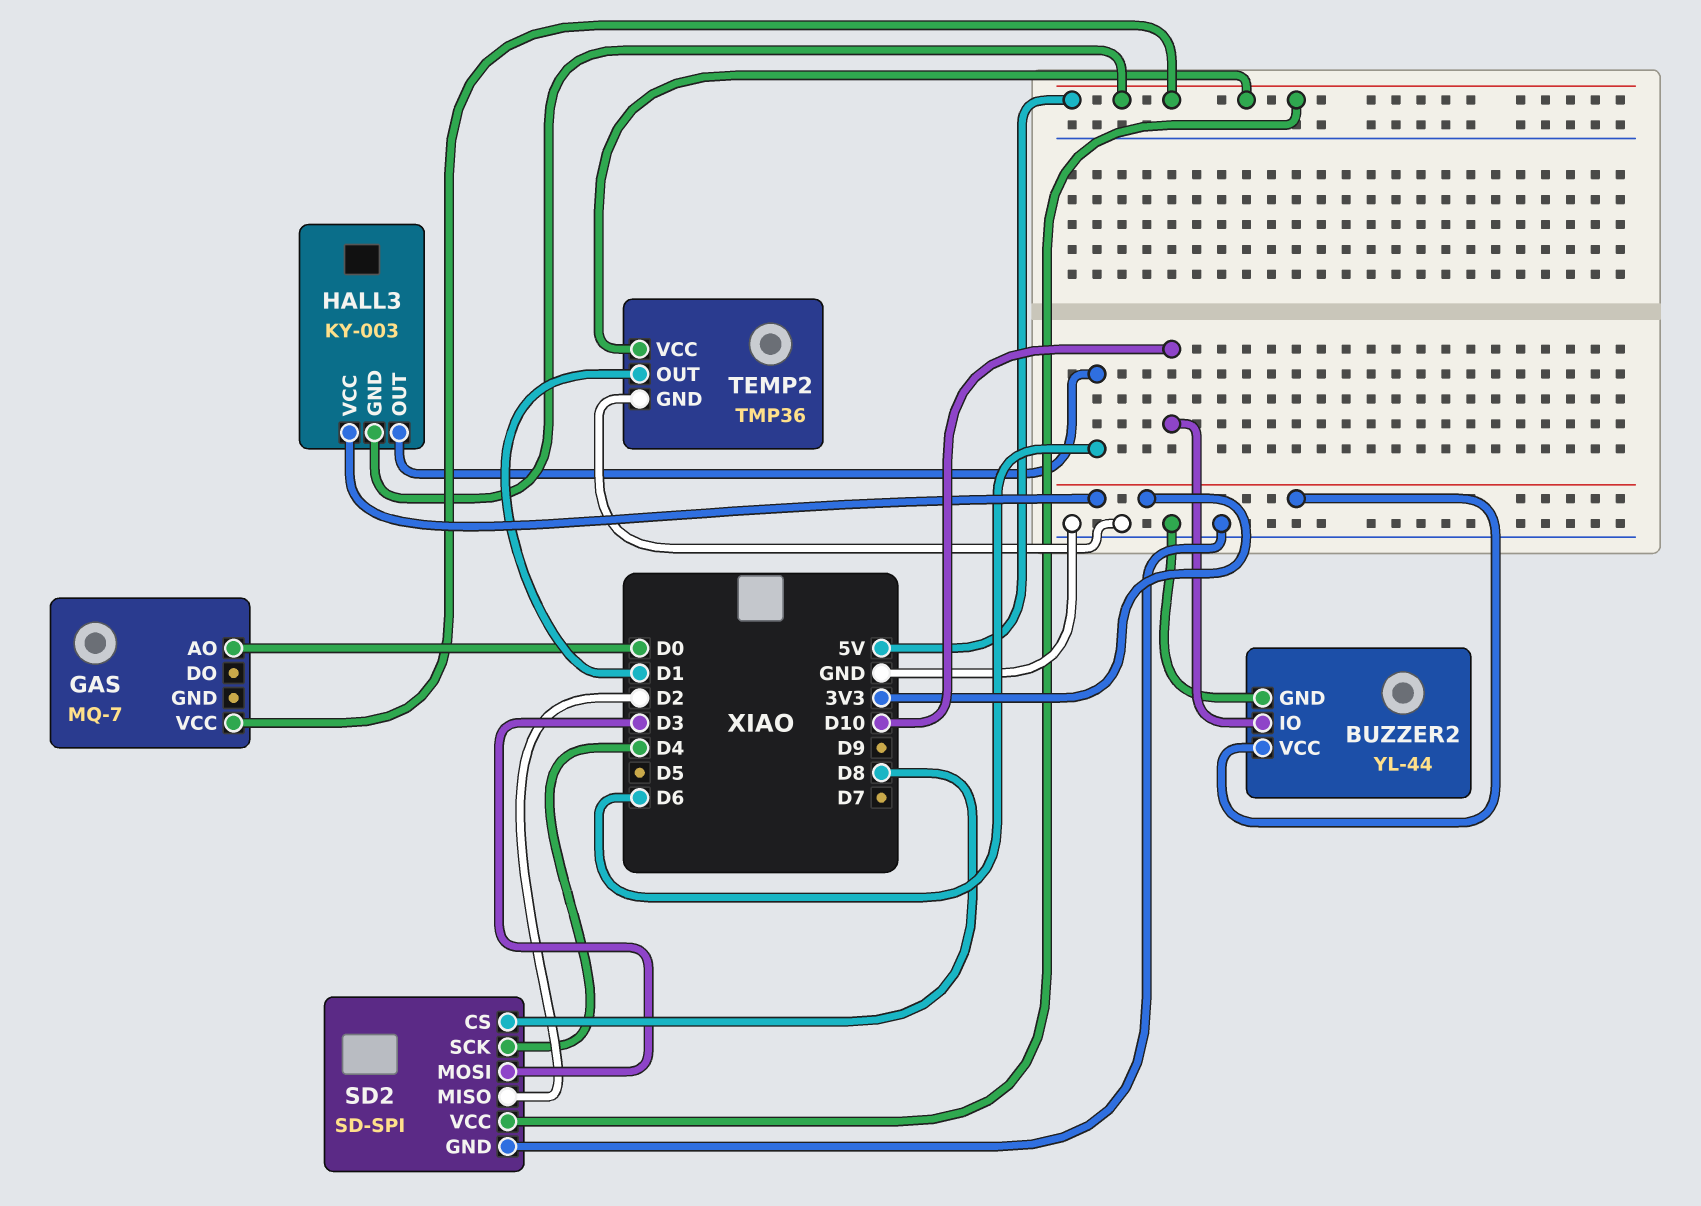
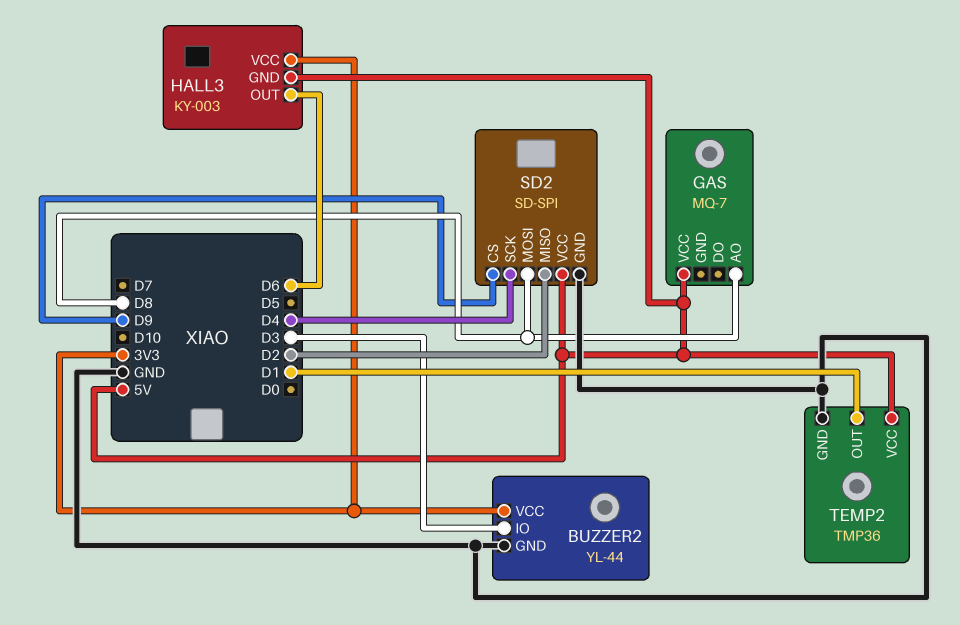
BUZZER2 pin IO: D10 -> D3
GAS pin AO: D0 -> D8
SD2 pin CS: D8 -> D9
SD2 pin MOSI: D3 -> D8

